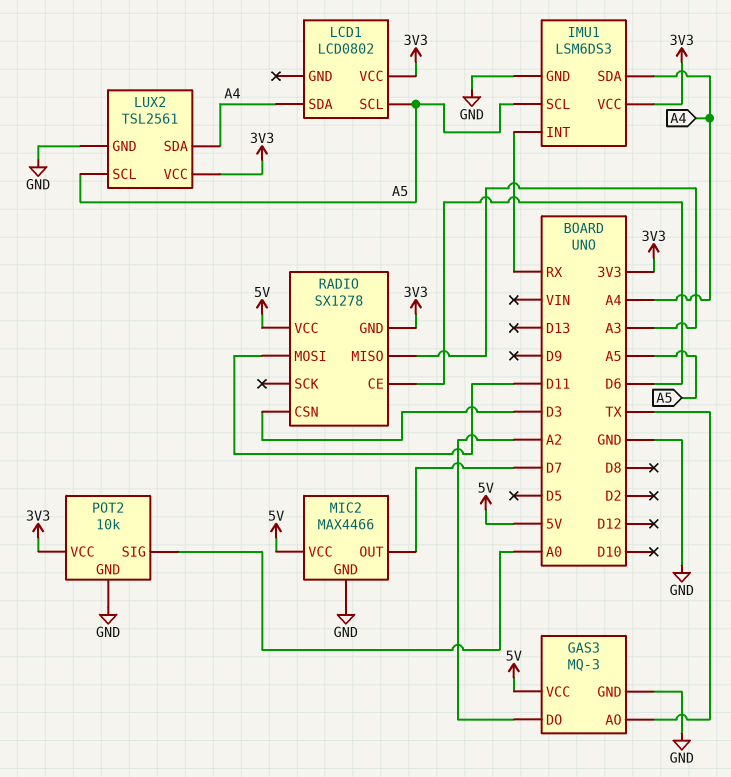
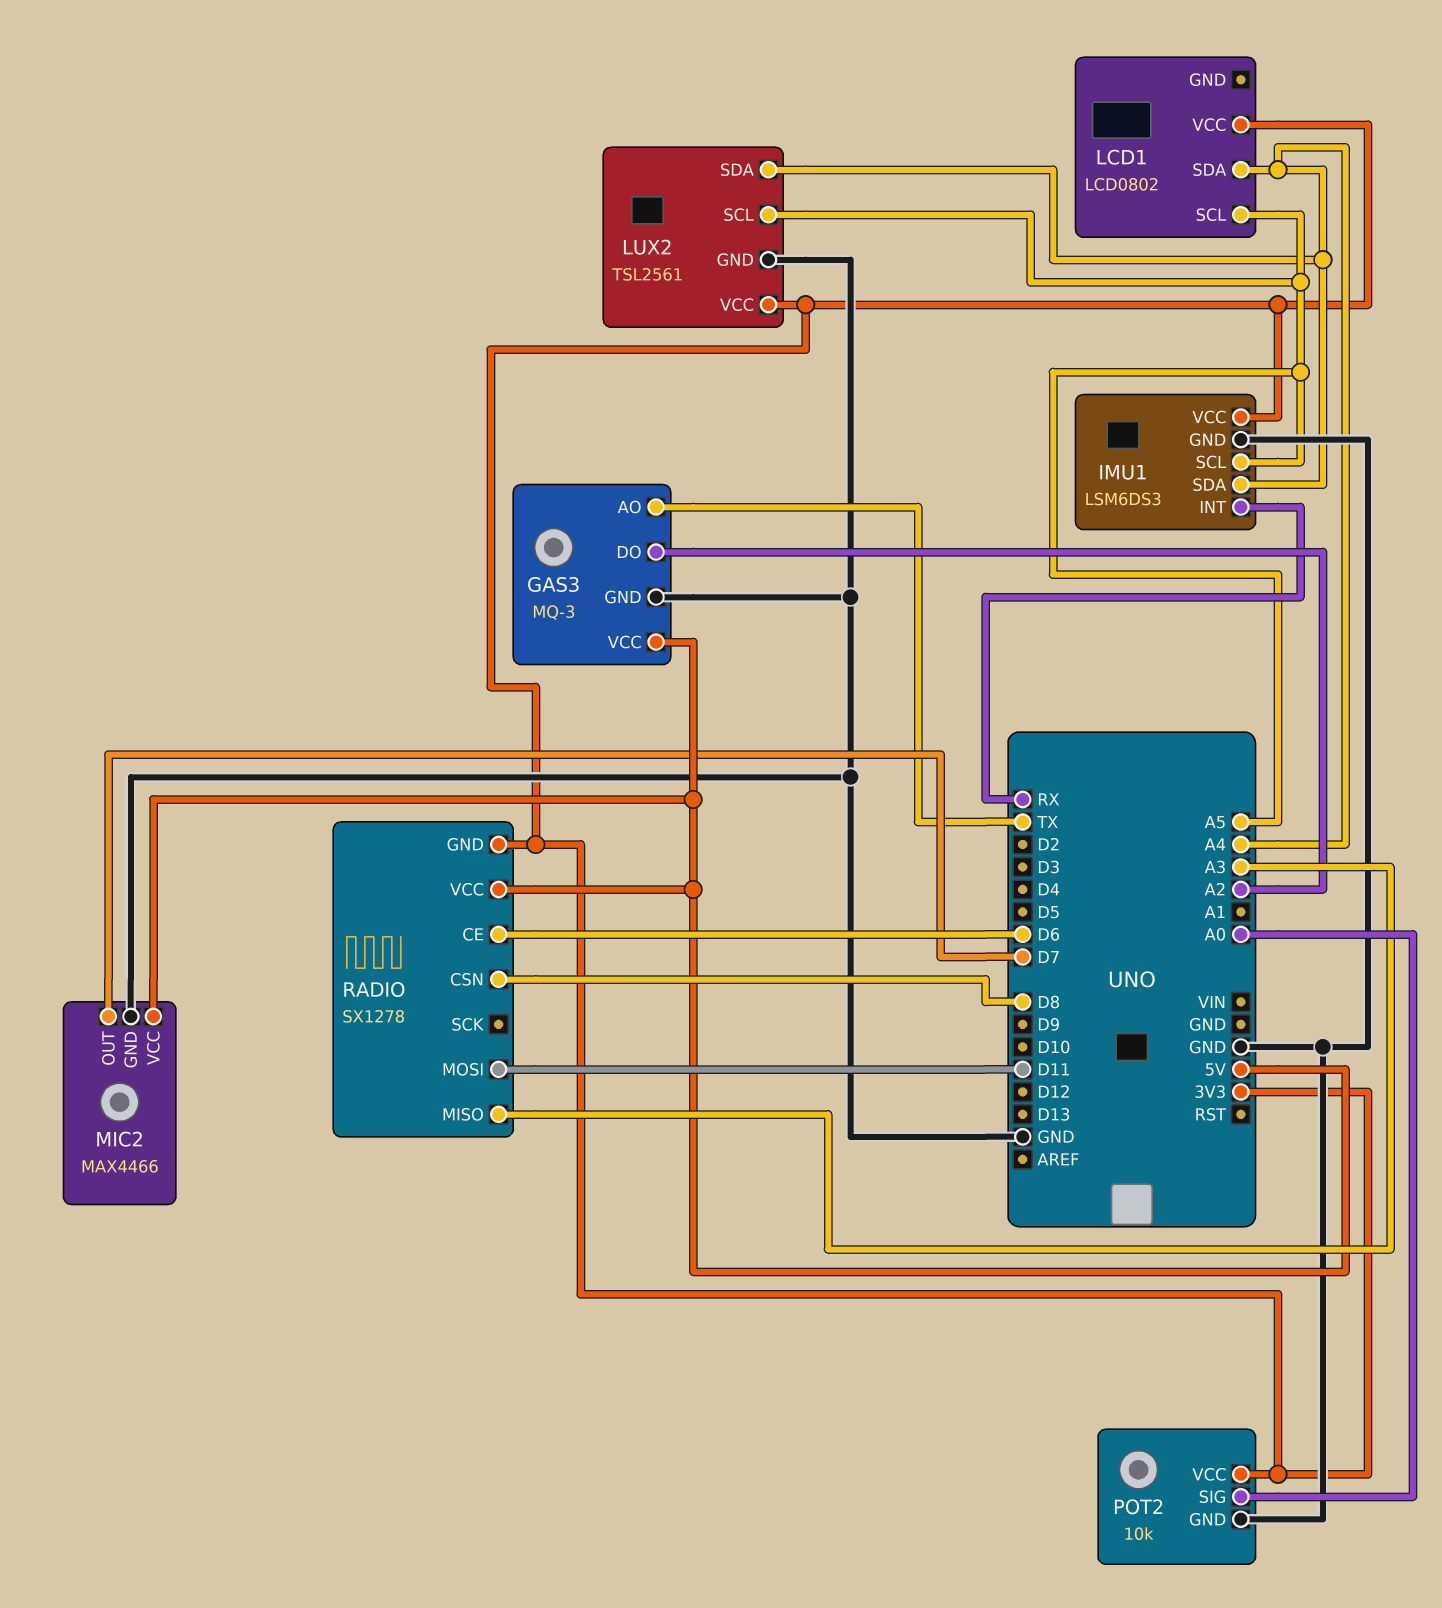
RADIO pin CSN: D3 -> D8

